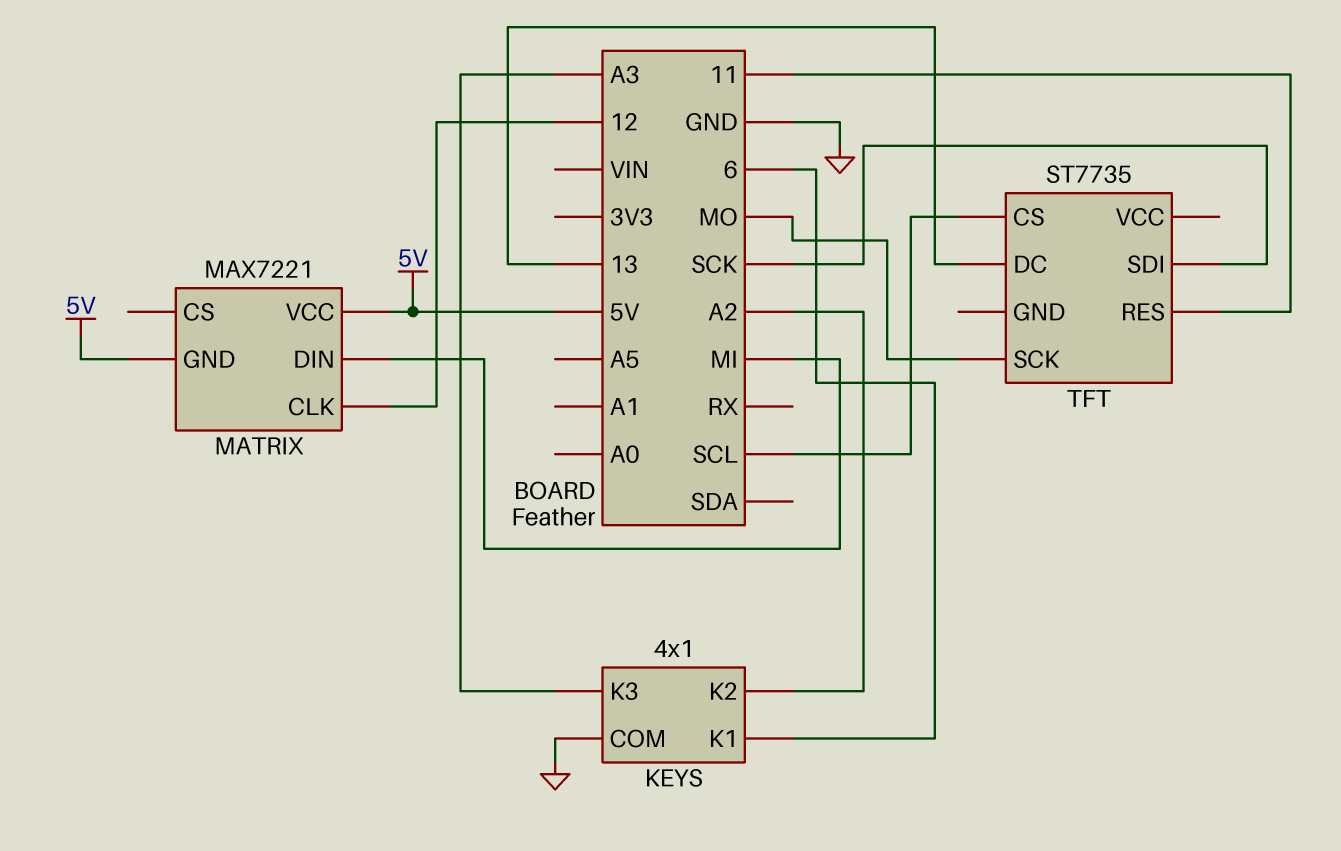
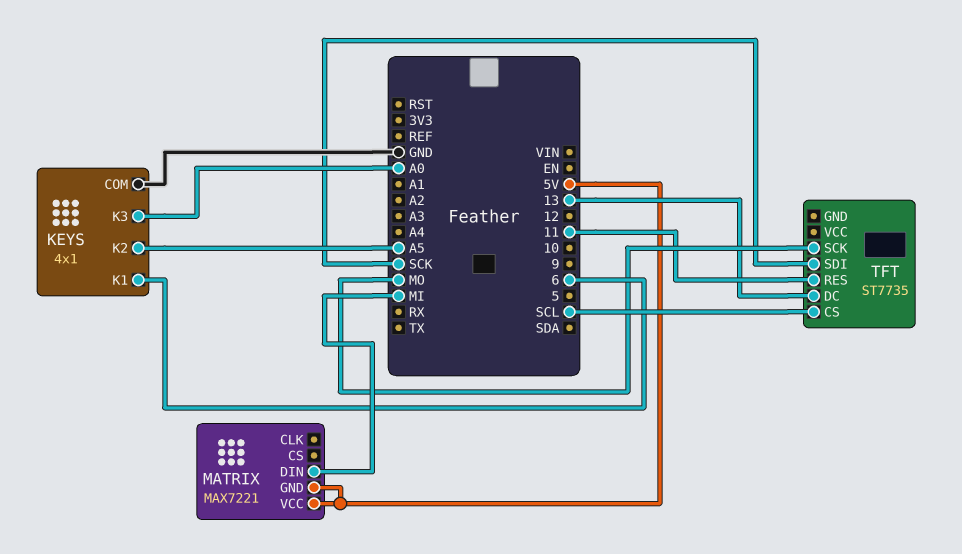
KEYS pin K2: A2 -> A5
KEYS pin K3: A3 -> A0
MATRIX pin CLK: 12 -> none

